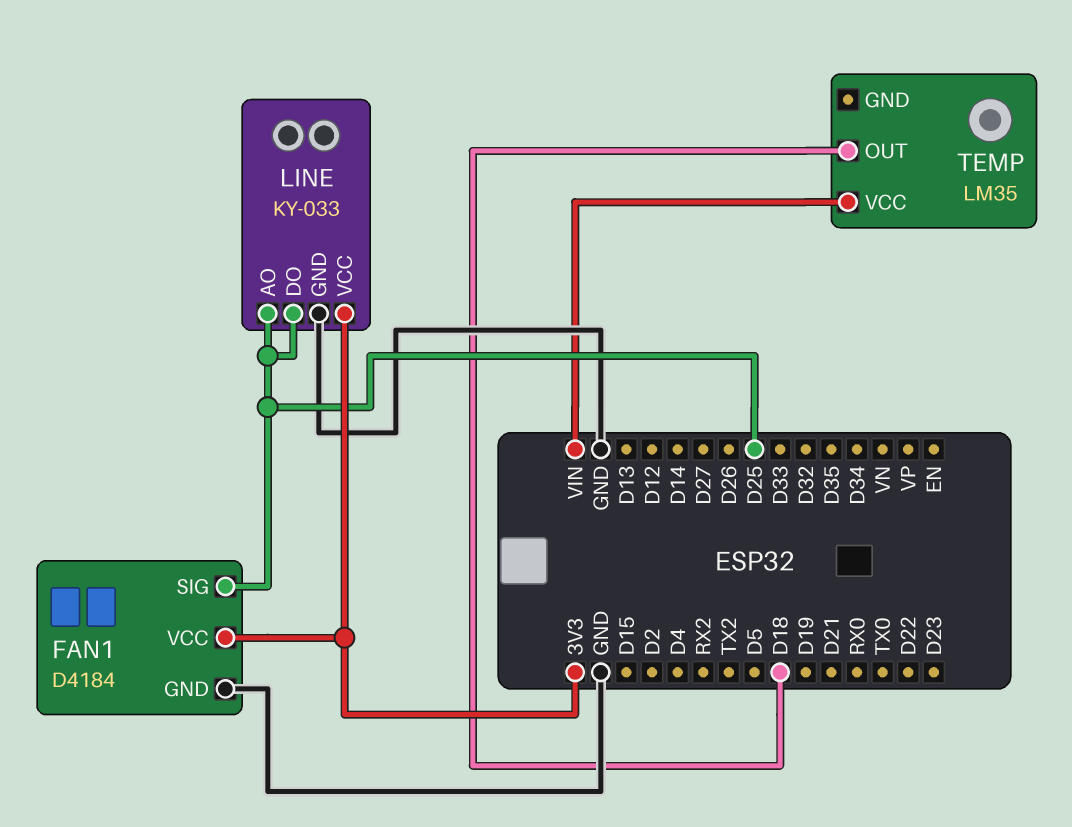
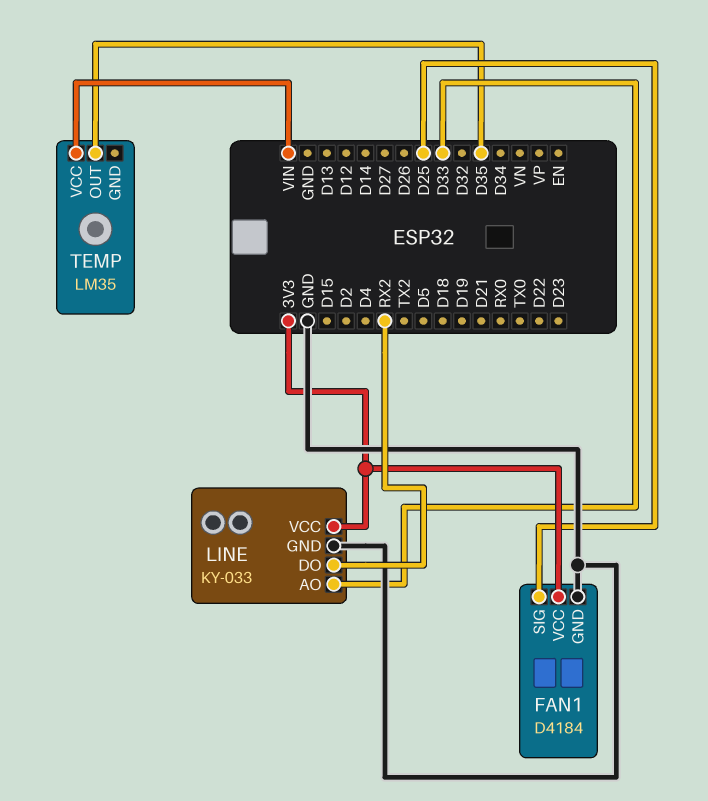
LINE pin AO: D25 -> D33
LINE pin DO: D25 -> RX2
TEMP pin OUT: D18 -> D35

